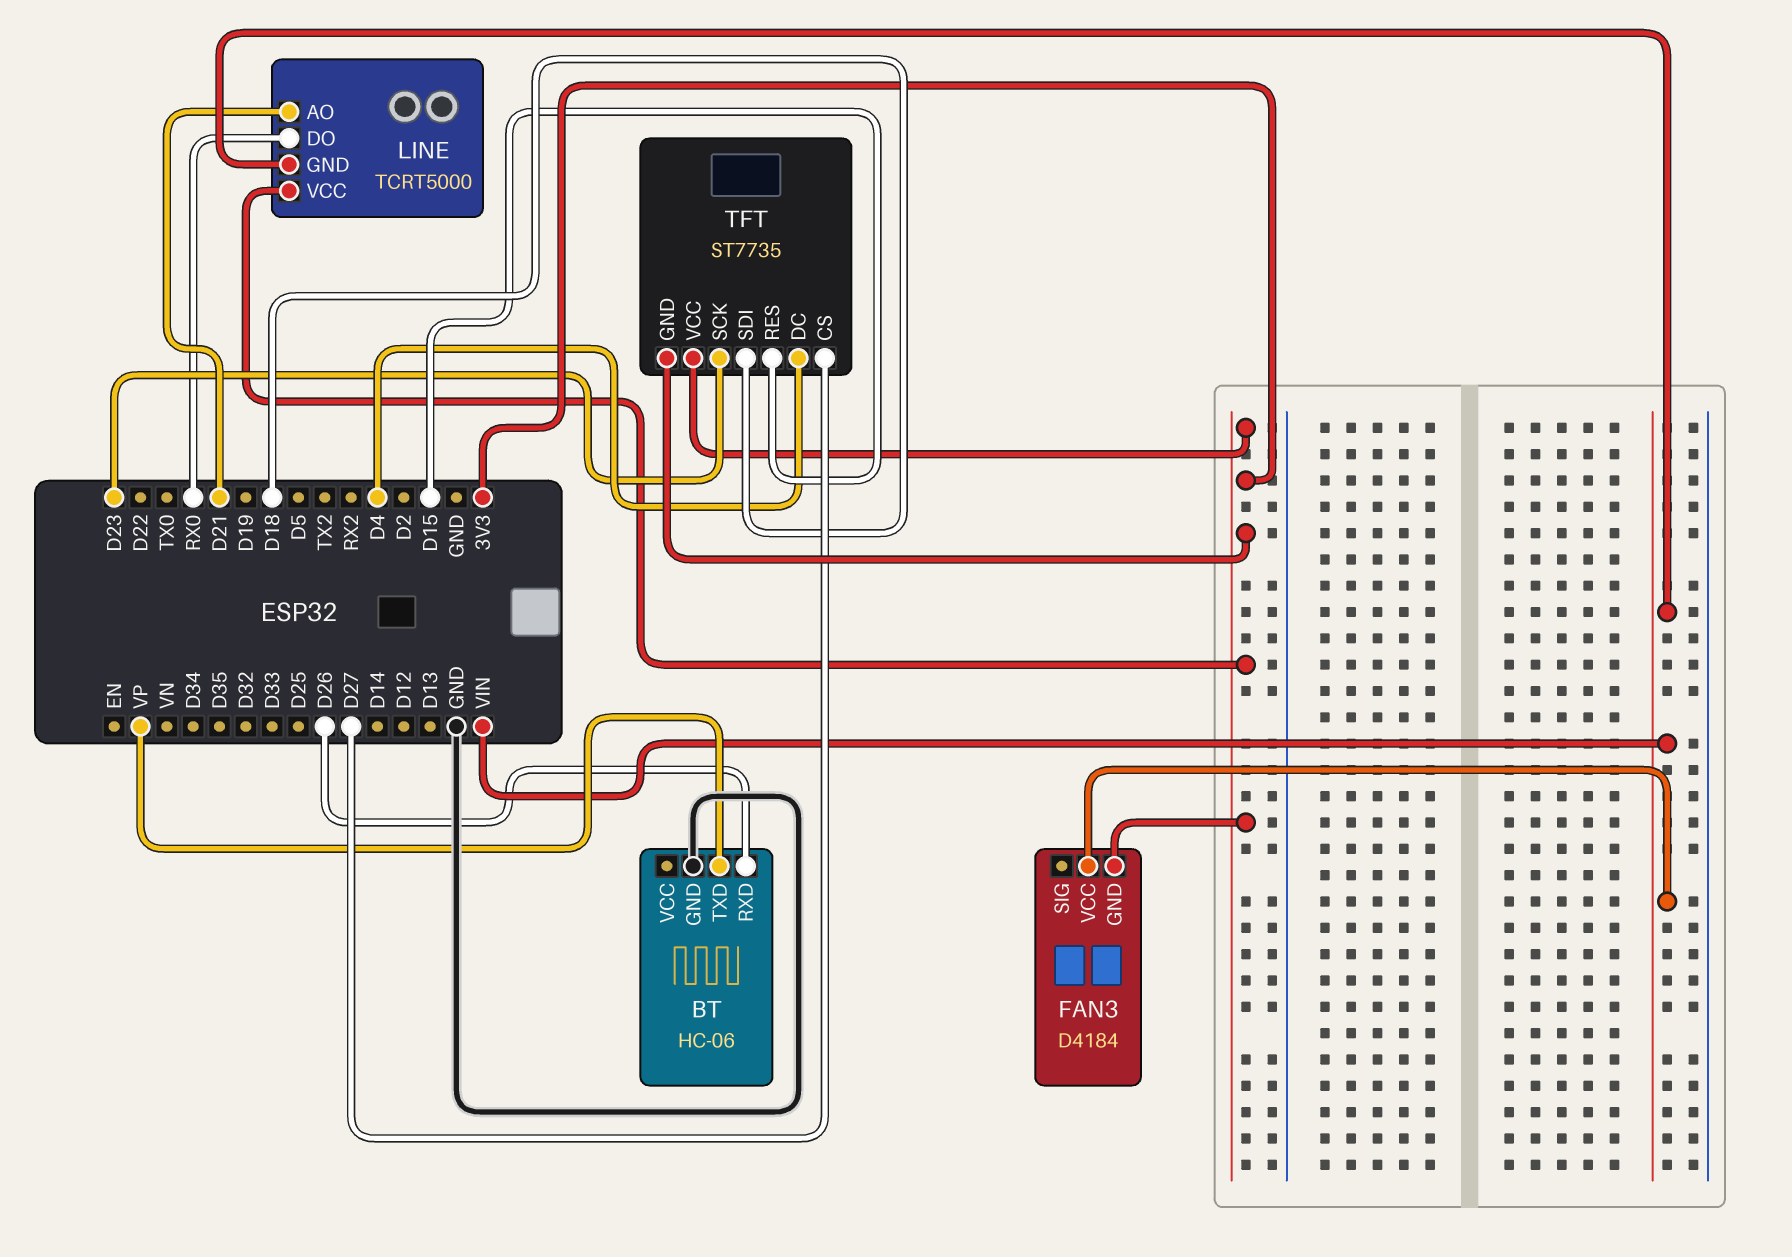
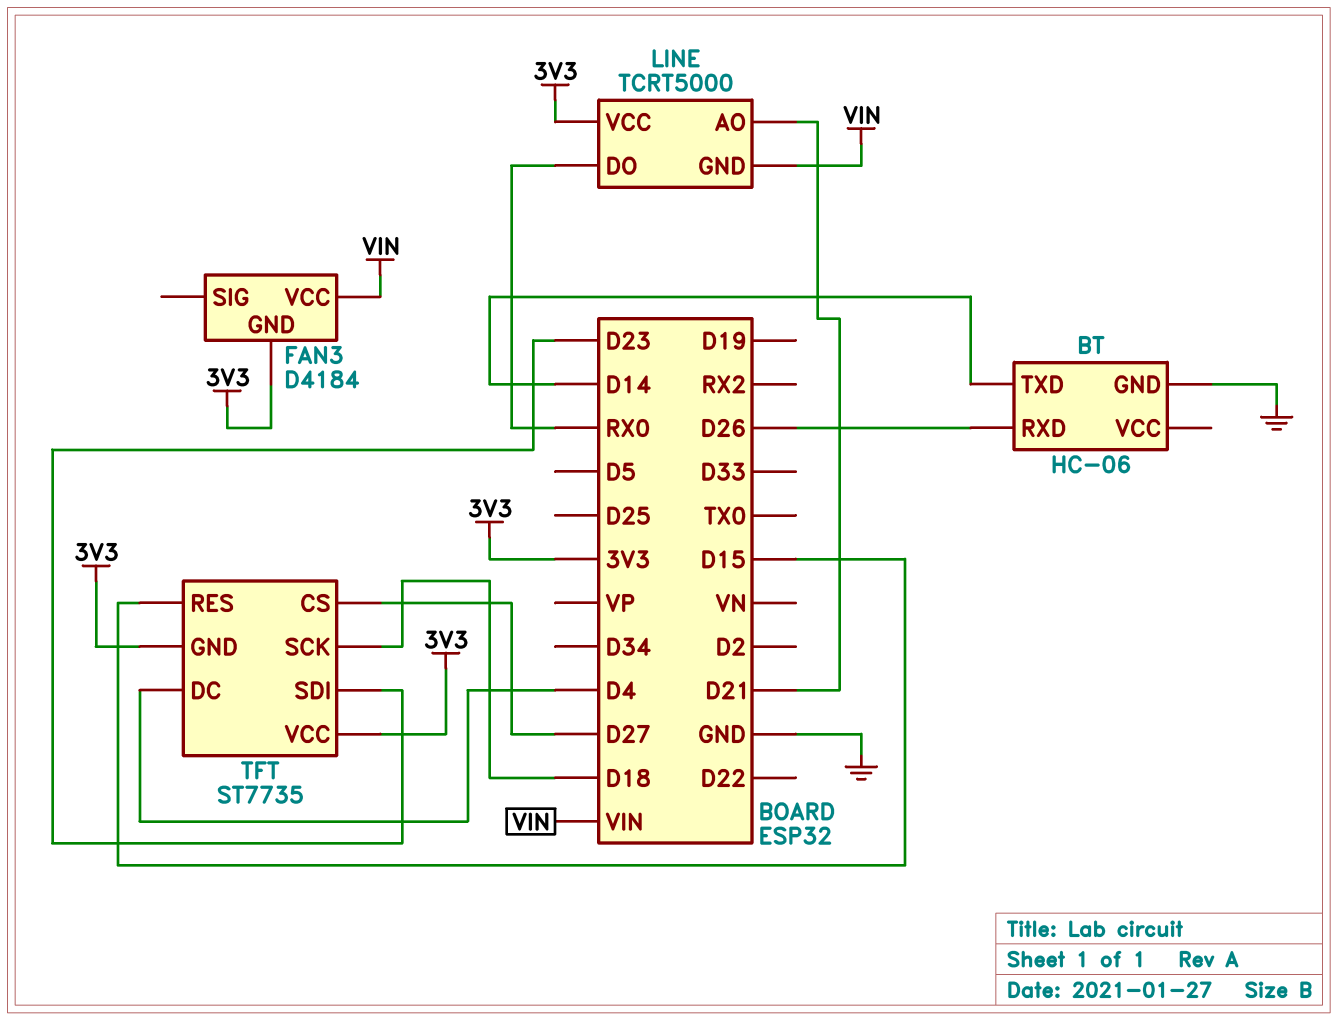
BT pin TXD: VP -> D14
TFT pin SCK: D23 -> D18
TFT pin SDI: D18 -> D23

